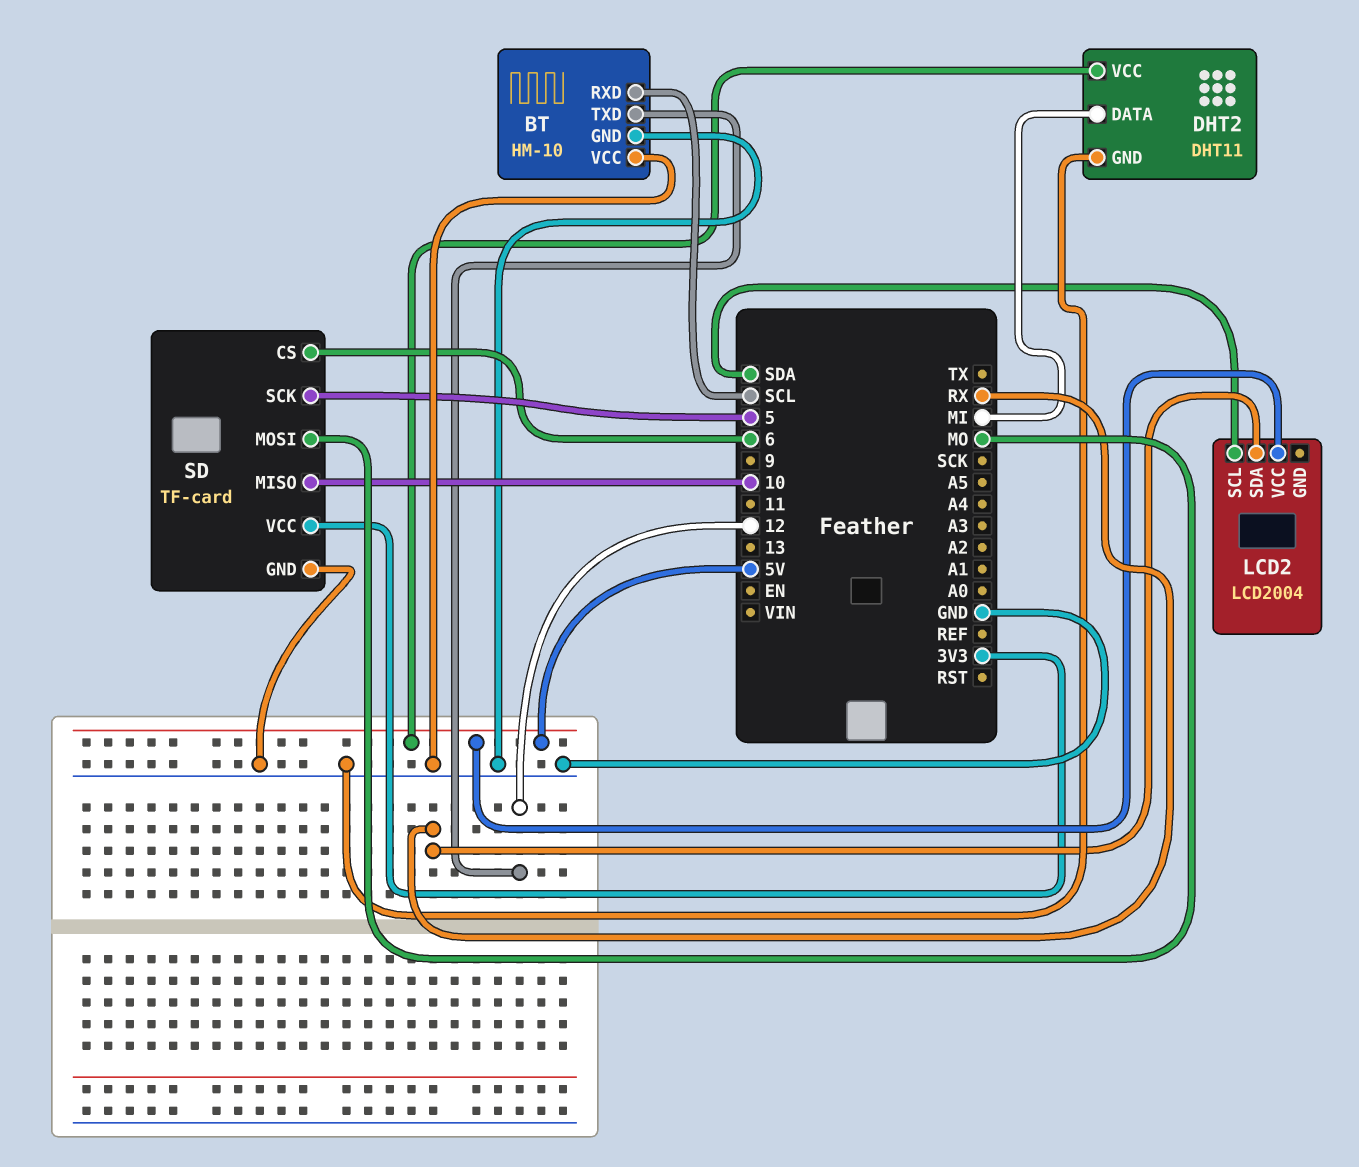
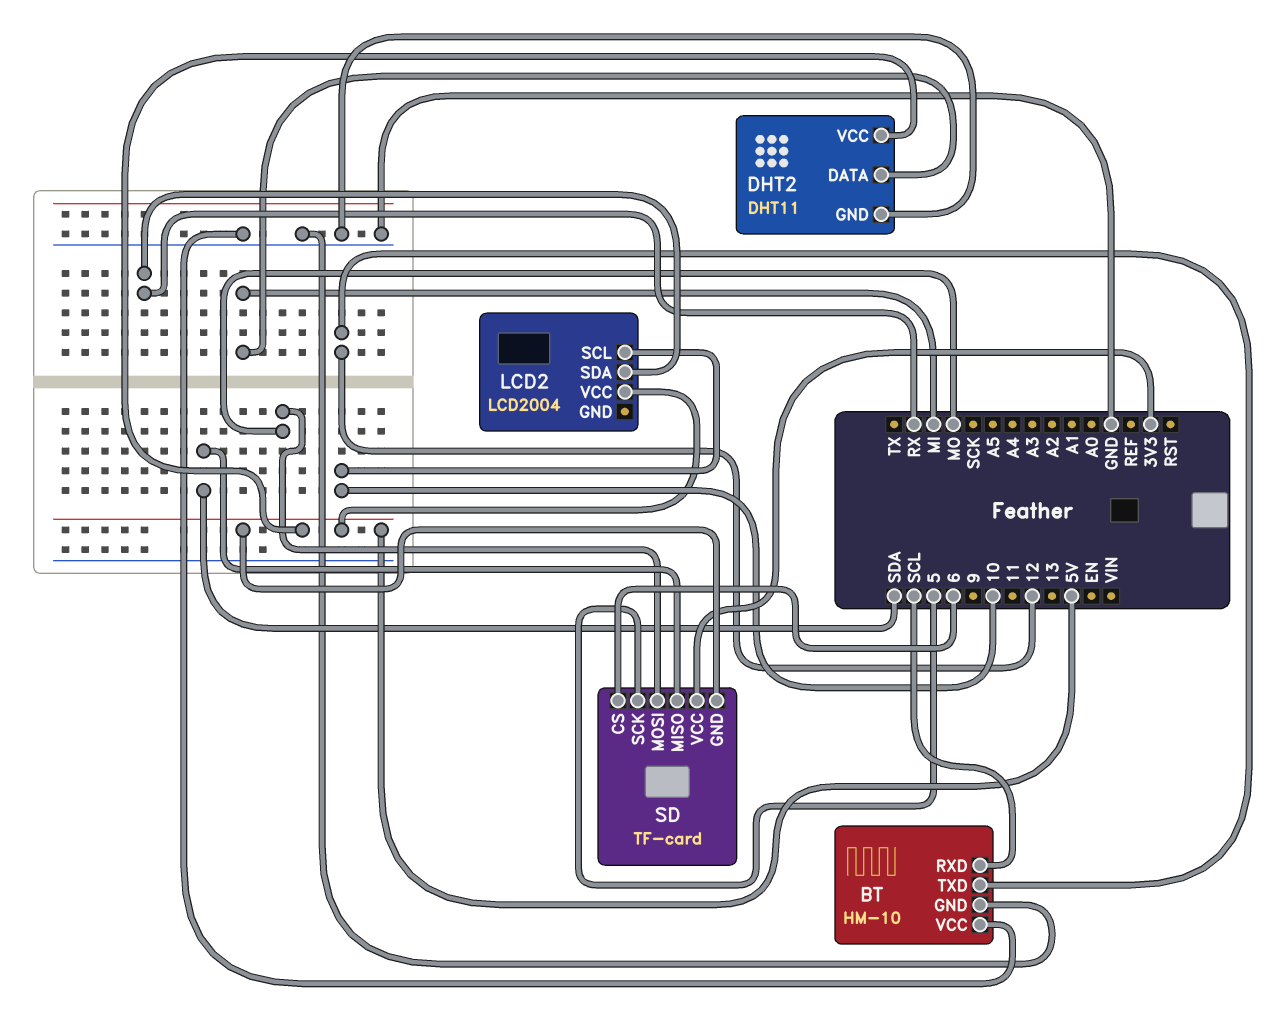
LCD2 pin SCL: SDA -> 10
SD pin GND: GND -> 5V
SD pin MISO: 10 -> SDA

